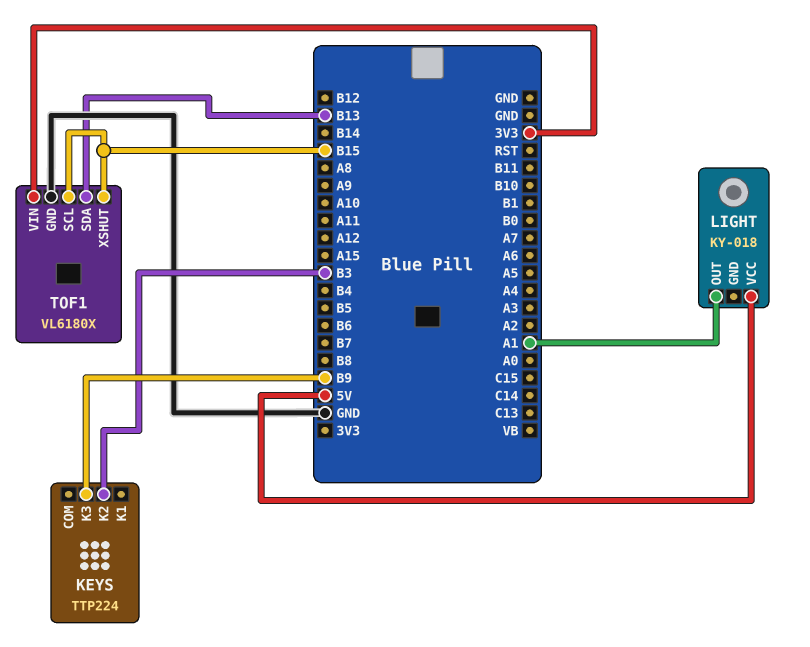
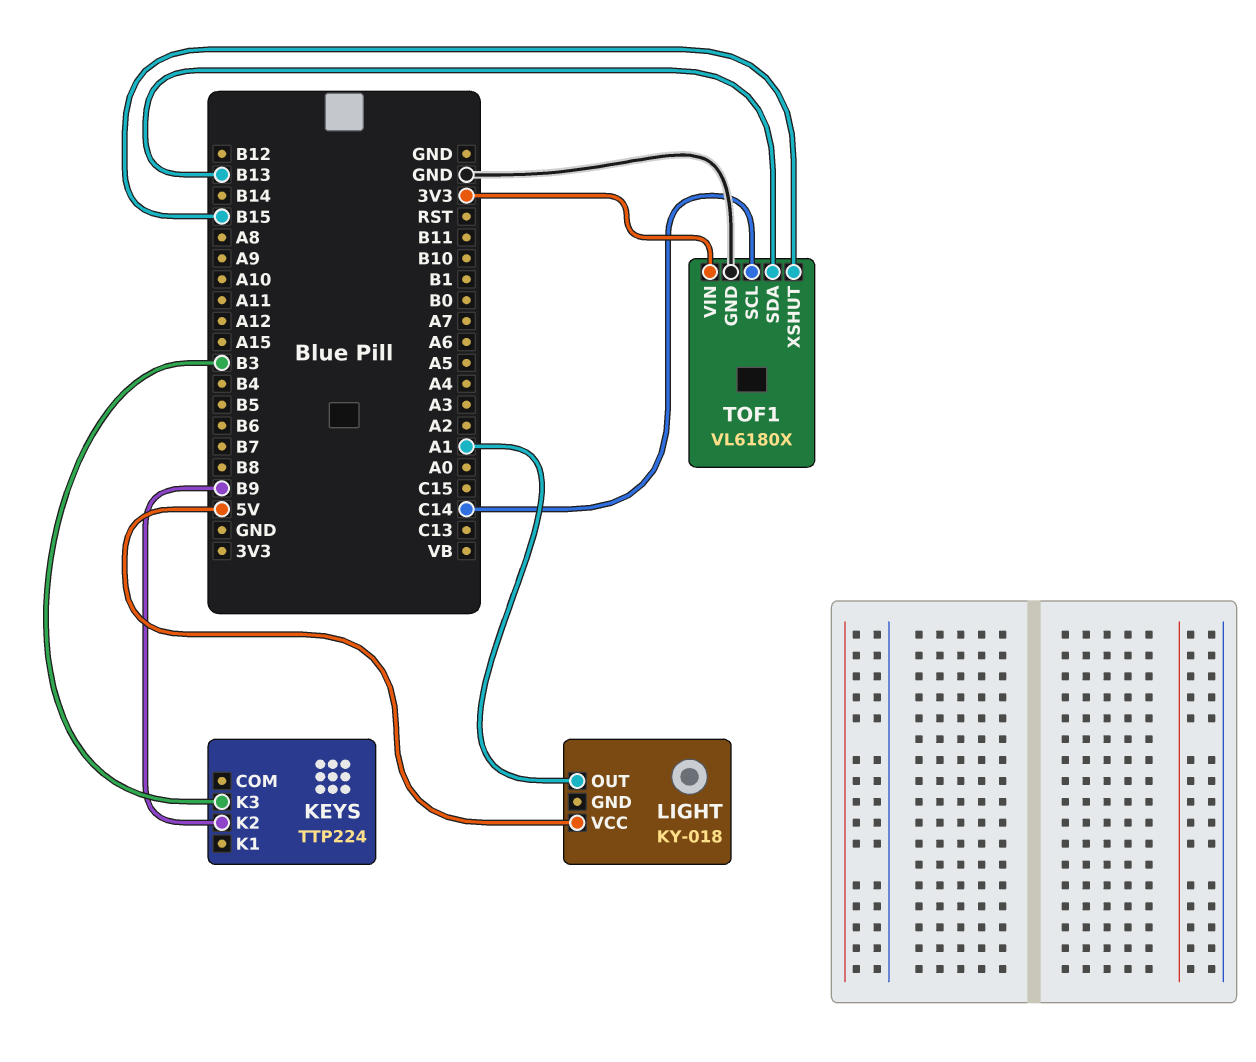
KEYS pin K2: B3 -> B9
KEYS pin K3: B9 -> B3
TOF1 pin SCL: B15 -> C14

